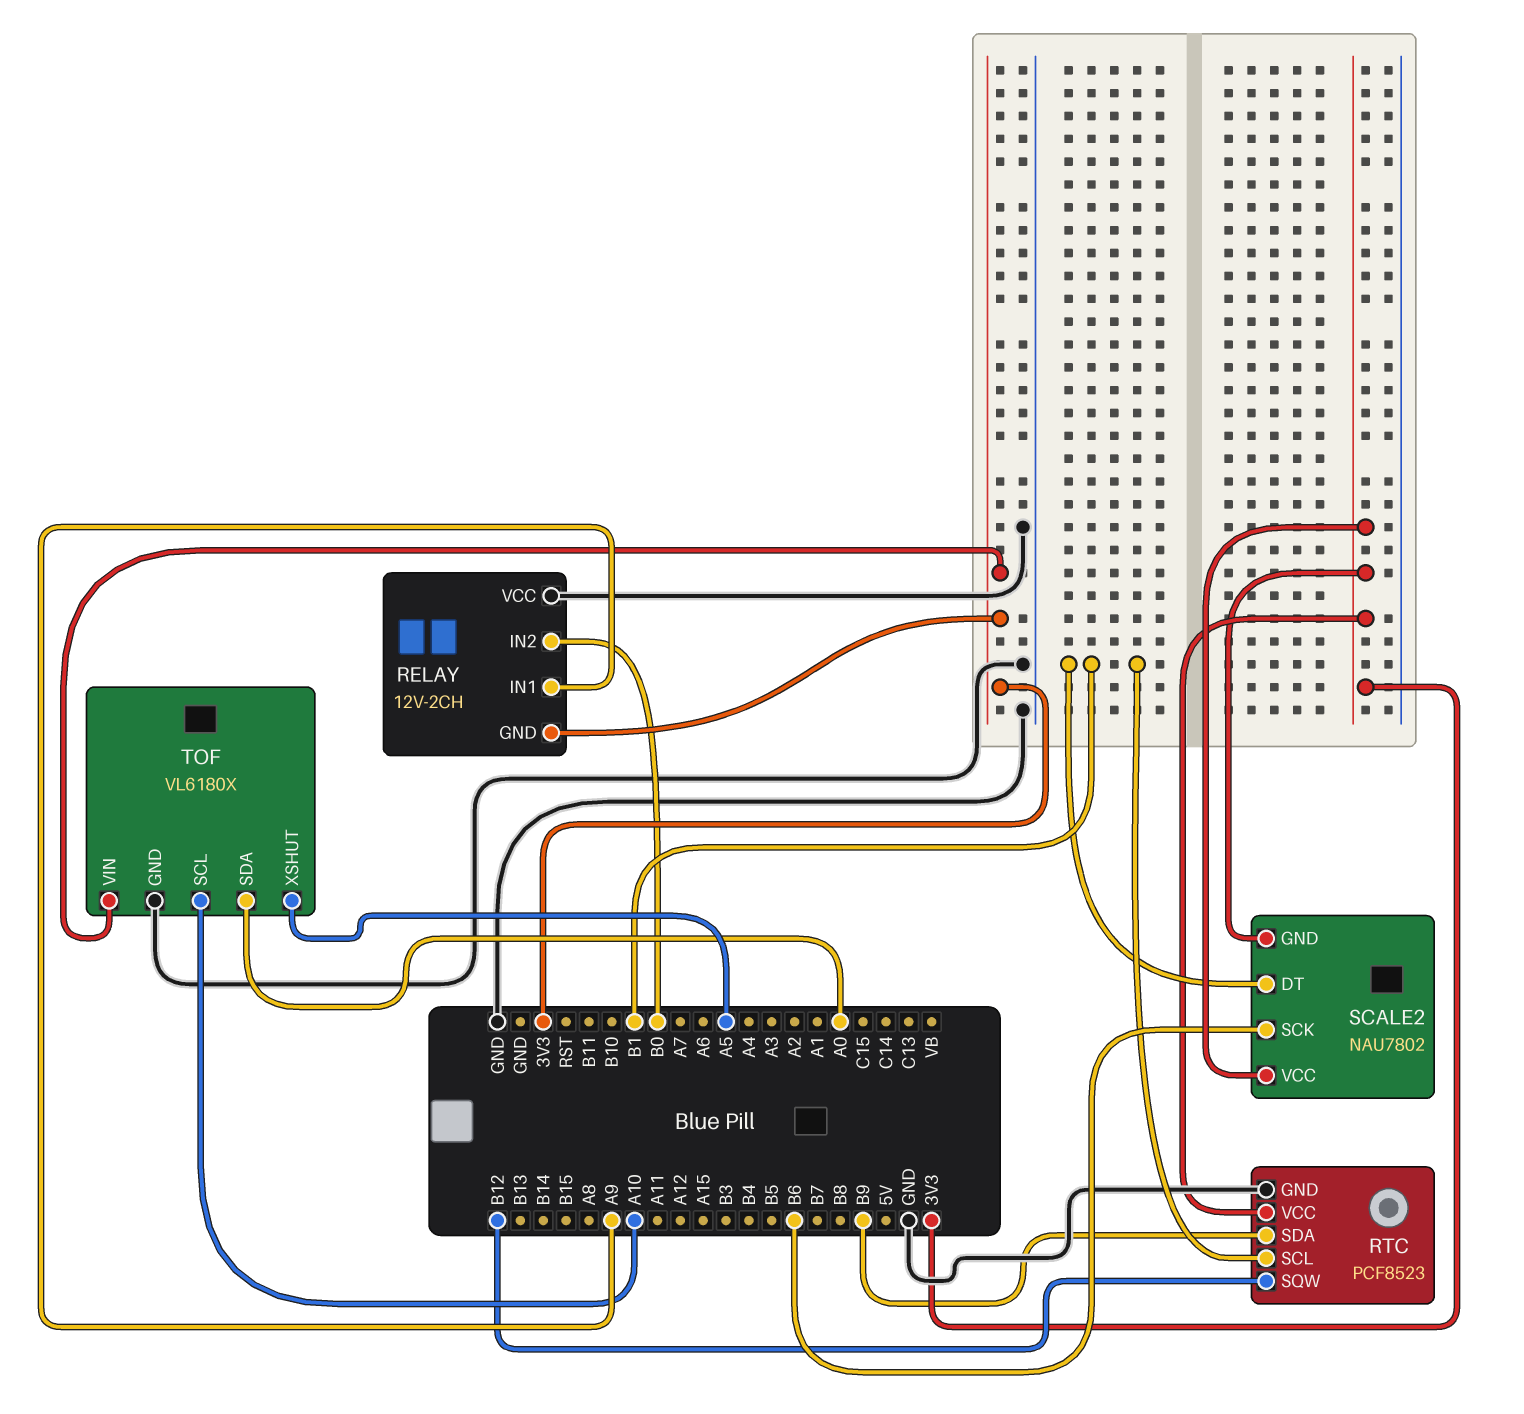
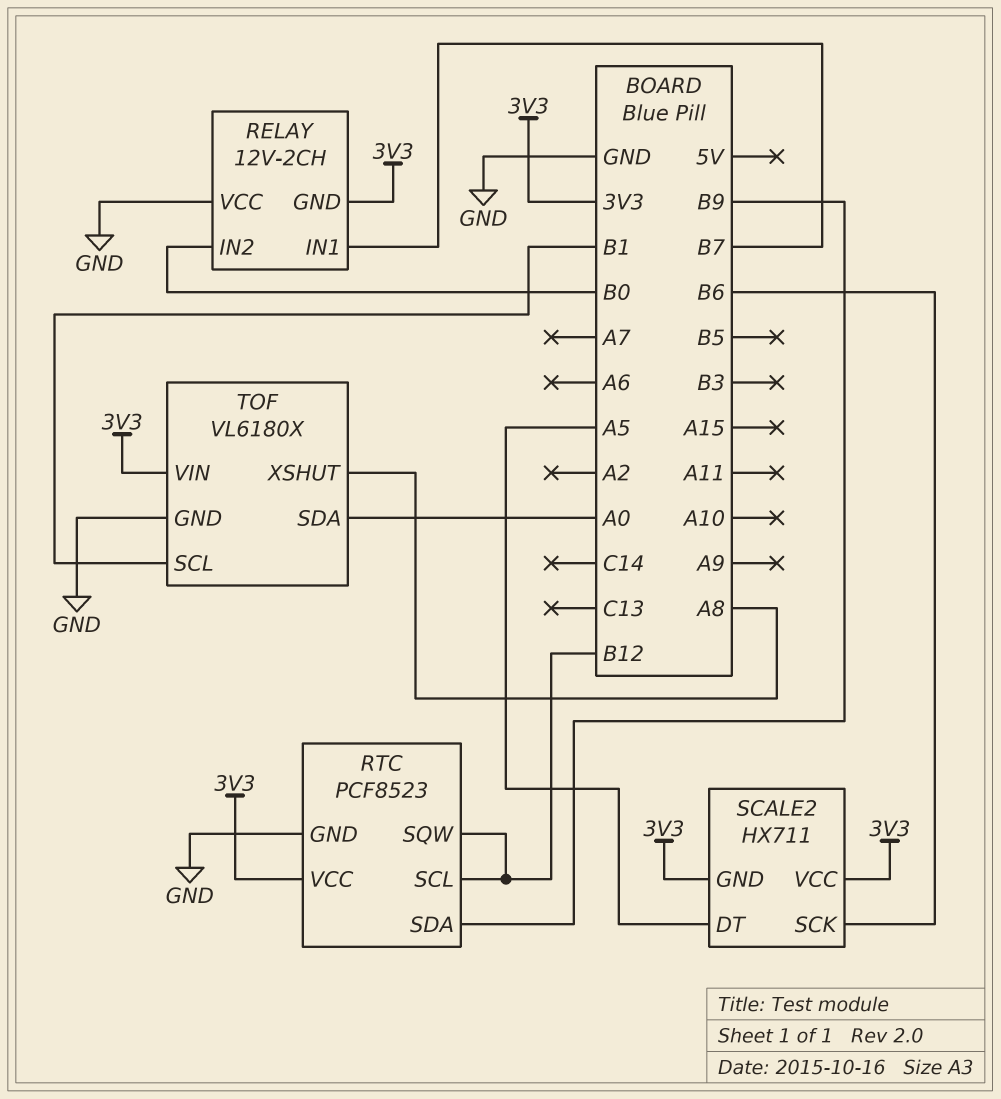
RELAY pin IN1: A9 -> B7
RTC pin SCL: B1 -> B12
SCALE2: NAU7802 -> HX711
SCALE2 pin DT: B1 -> A5
TOF pin SCL: A10 -> B1
TOF pin XSHUT: A5 -> A8

